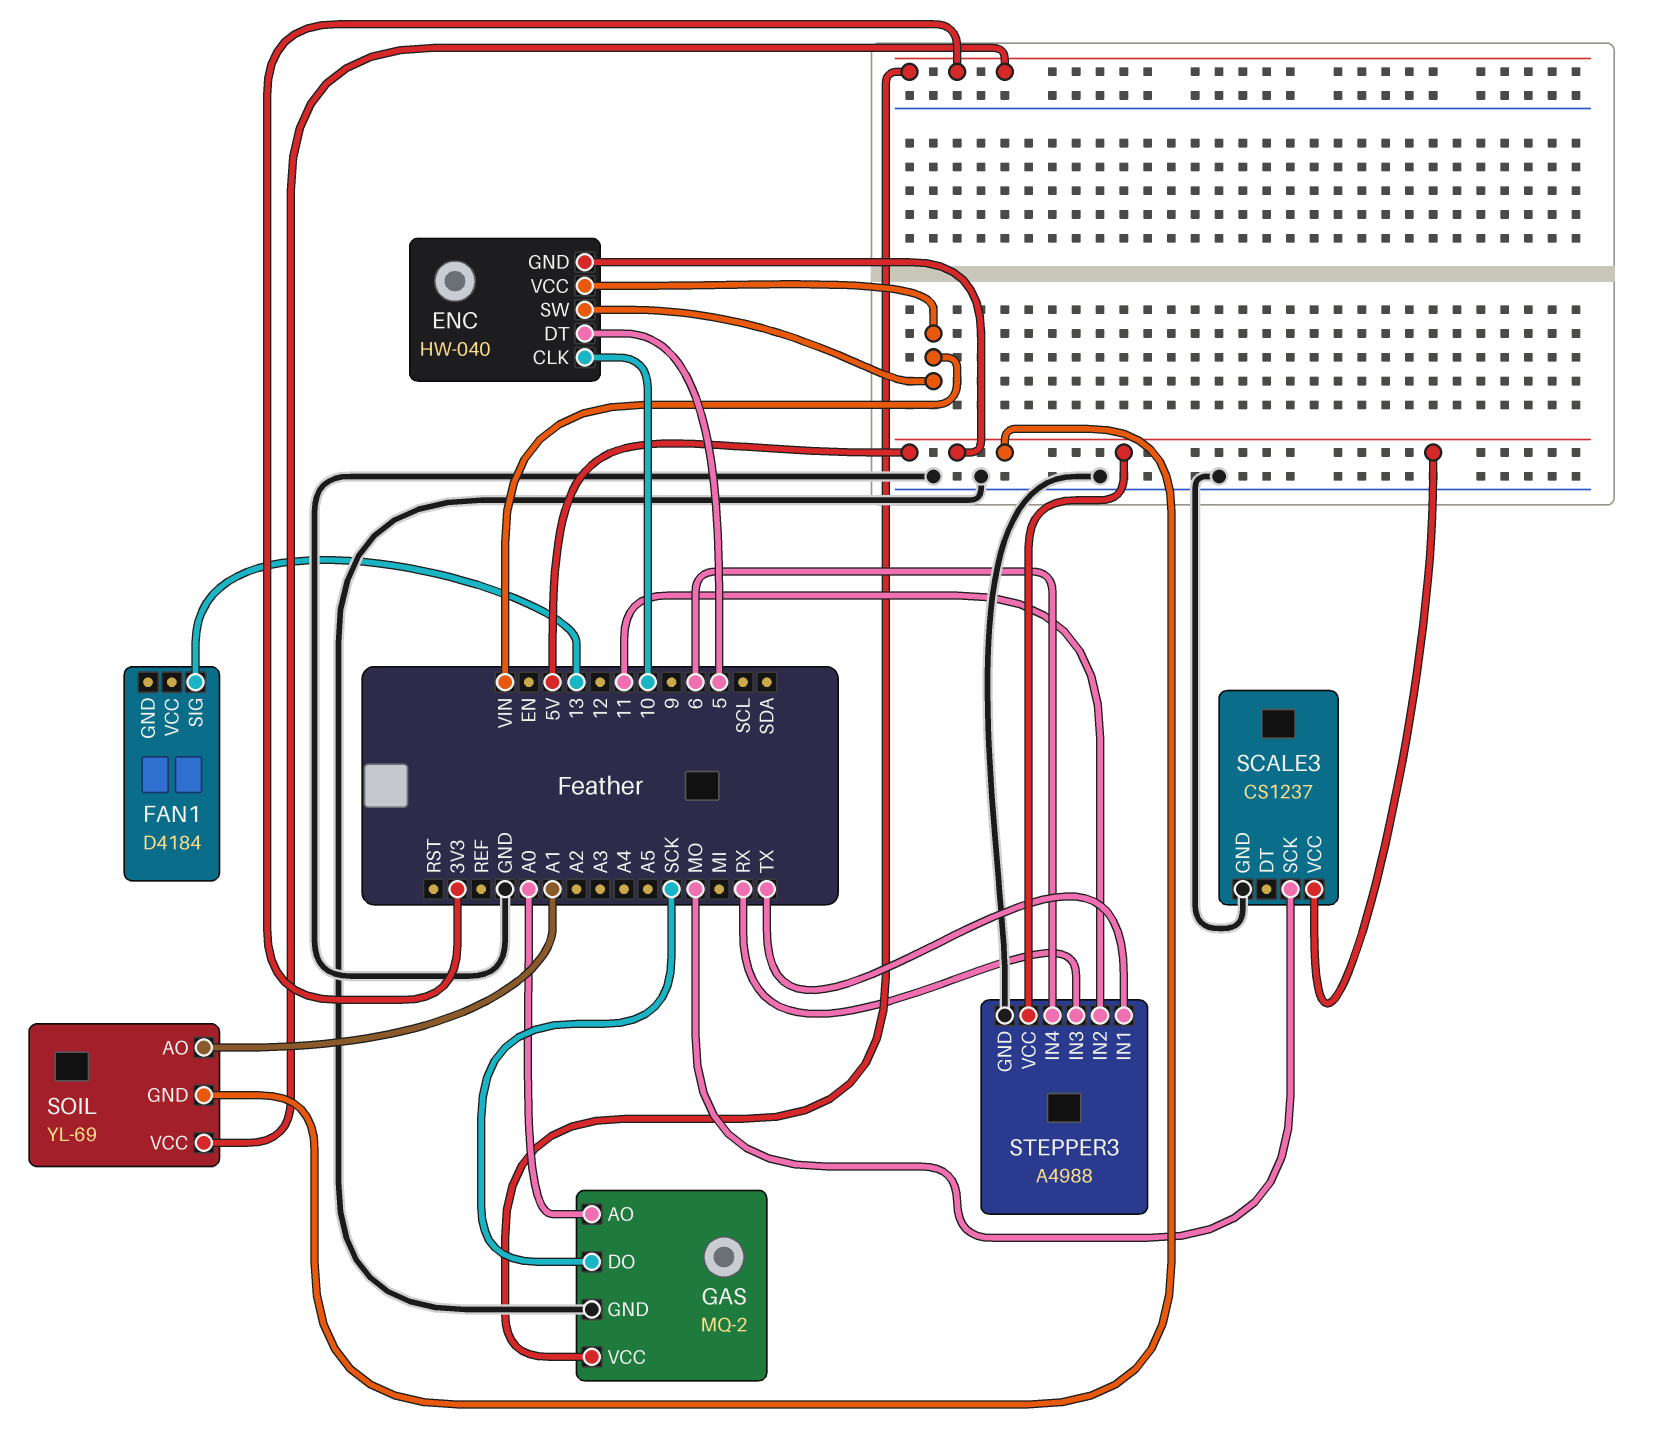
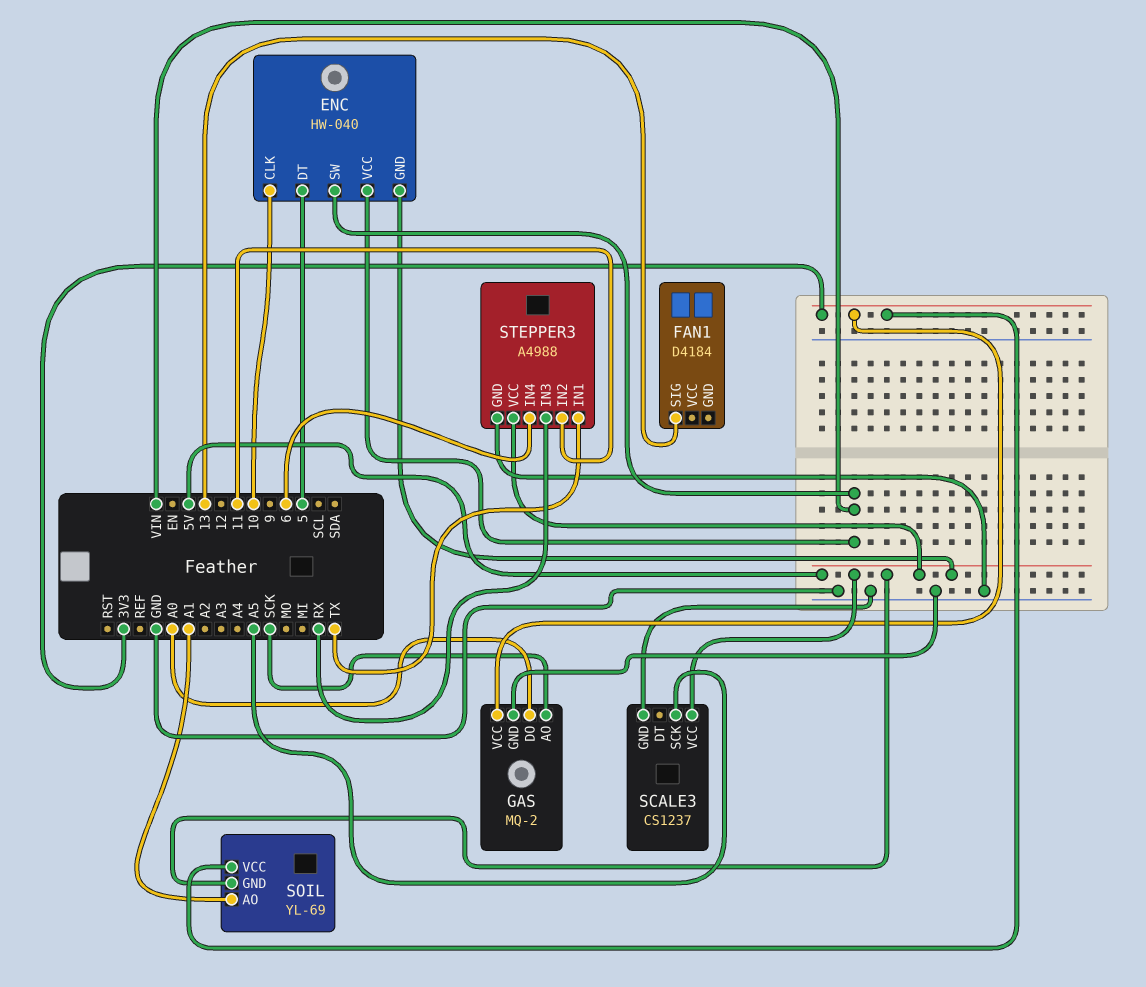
GAS pin AO: A0 -> SCK
GAS pin DO: SCK -> A0
SCALE3 pin SCK: MO -> A5

